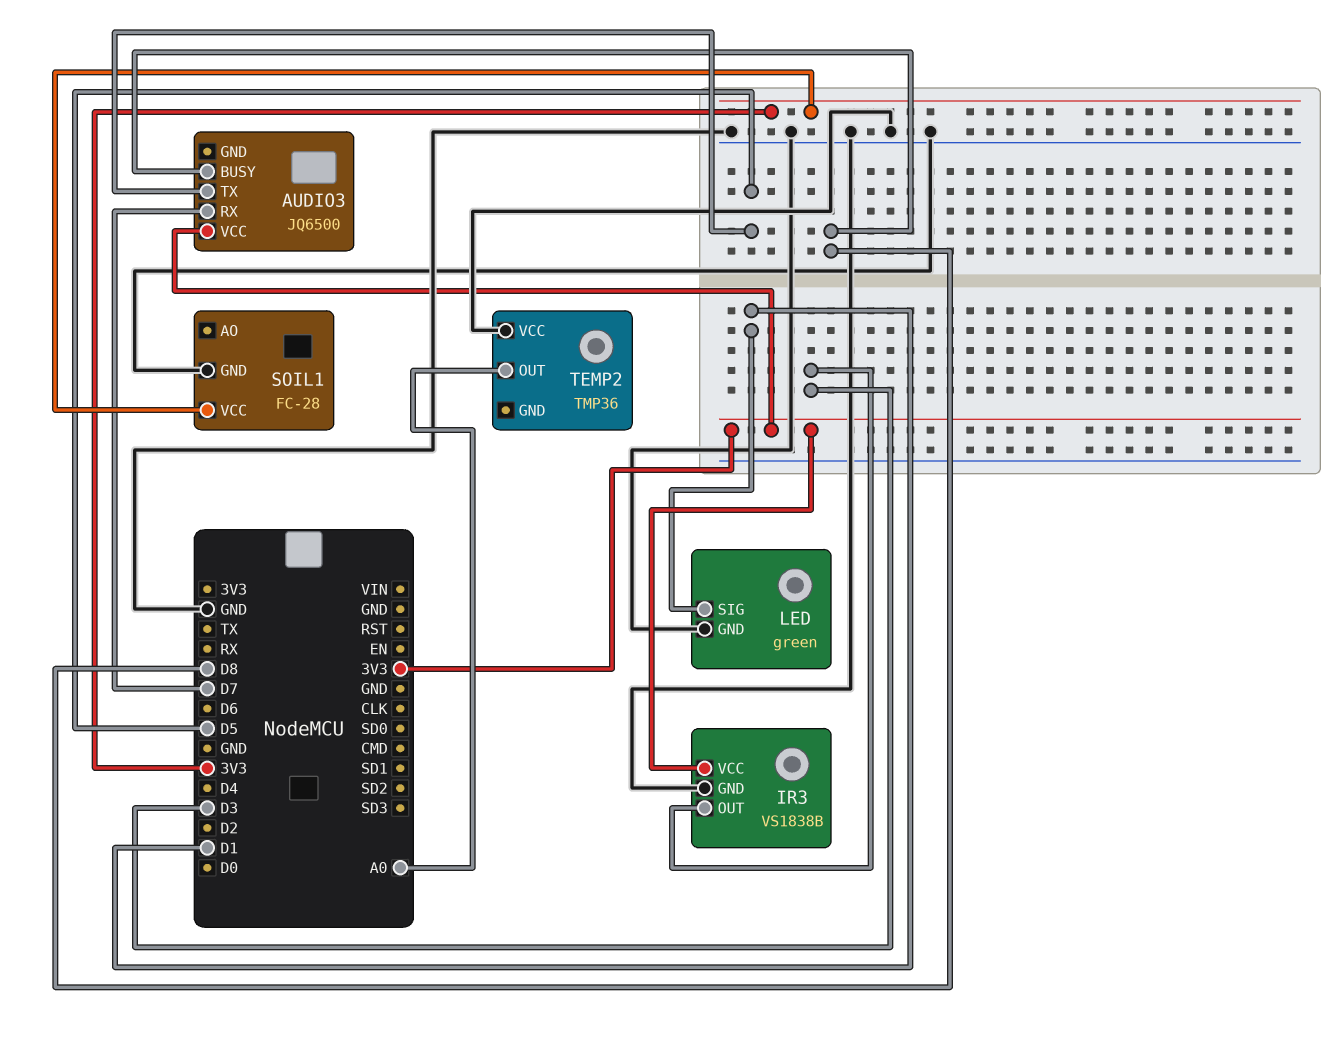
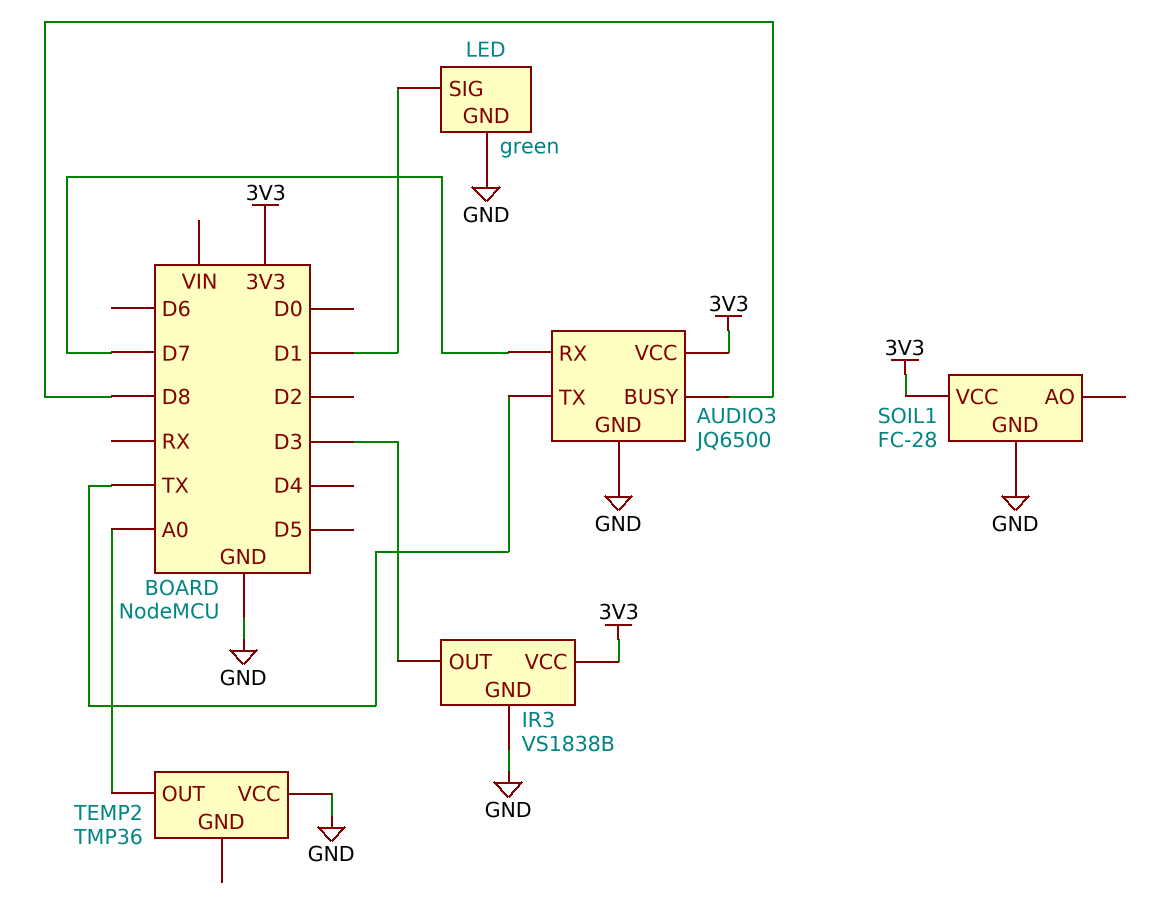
AUDIO3 pin GND: none -> GND
AUDIO3 pin TX: D5 -> TX

